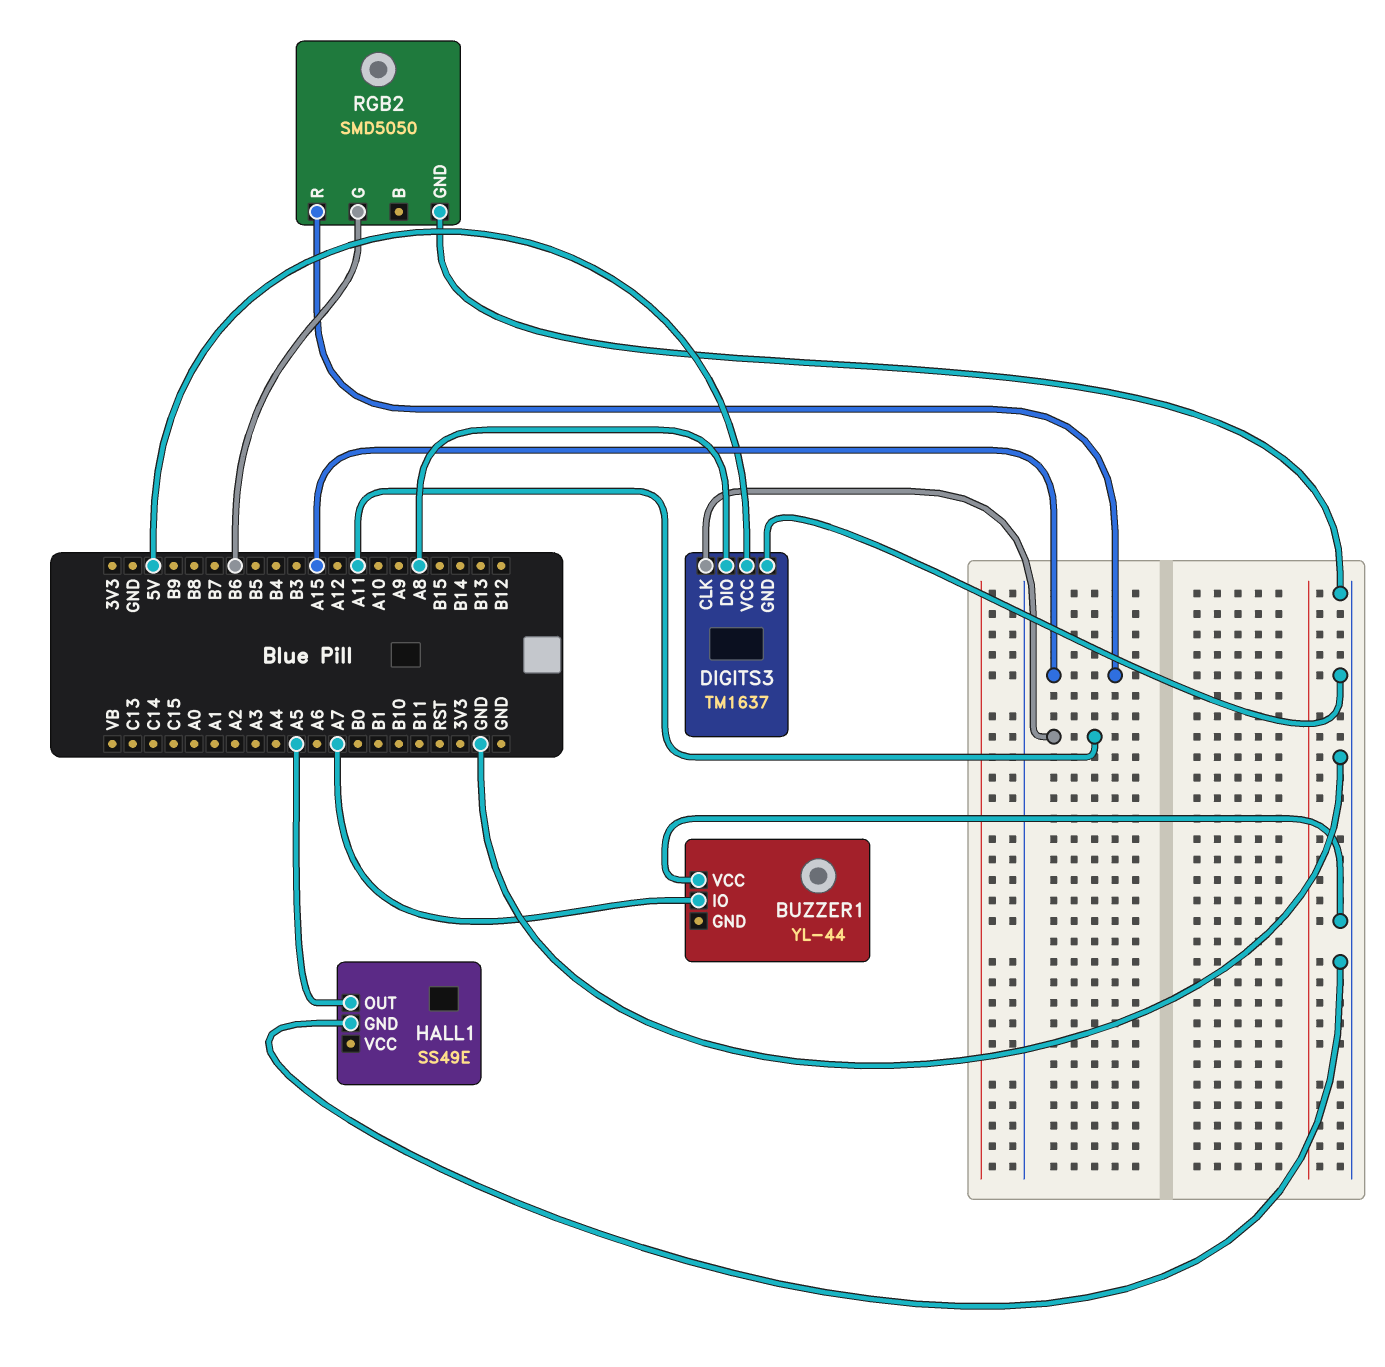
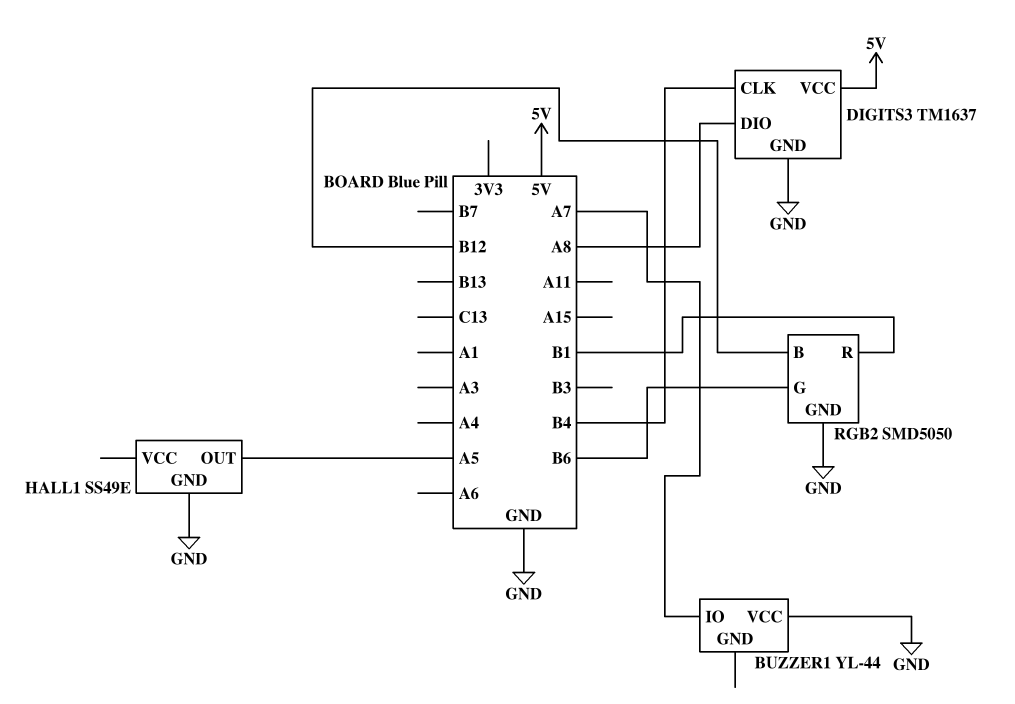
DIGITS3 pin CLK: A11 -> B4
RGB2 pin B: none -> B12
RGB2 pin R: A15 -> B1

